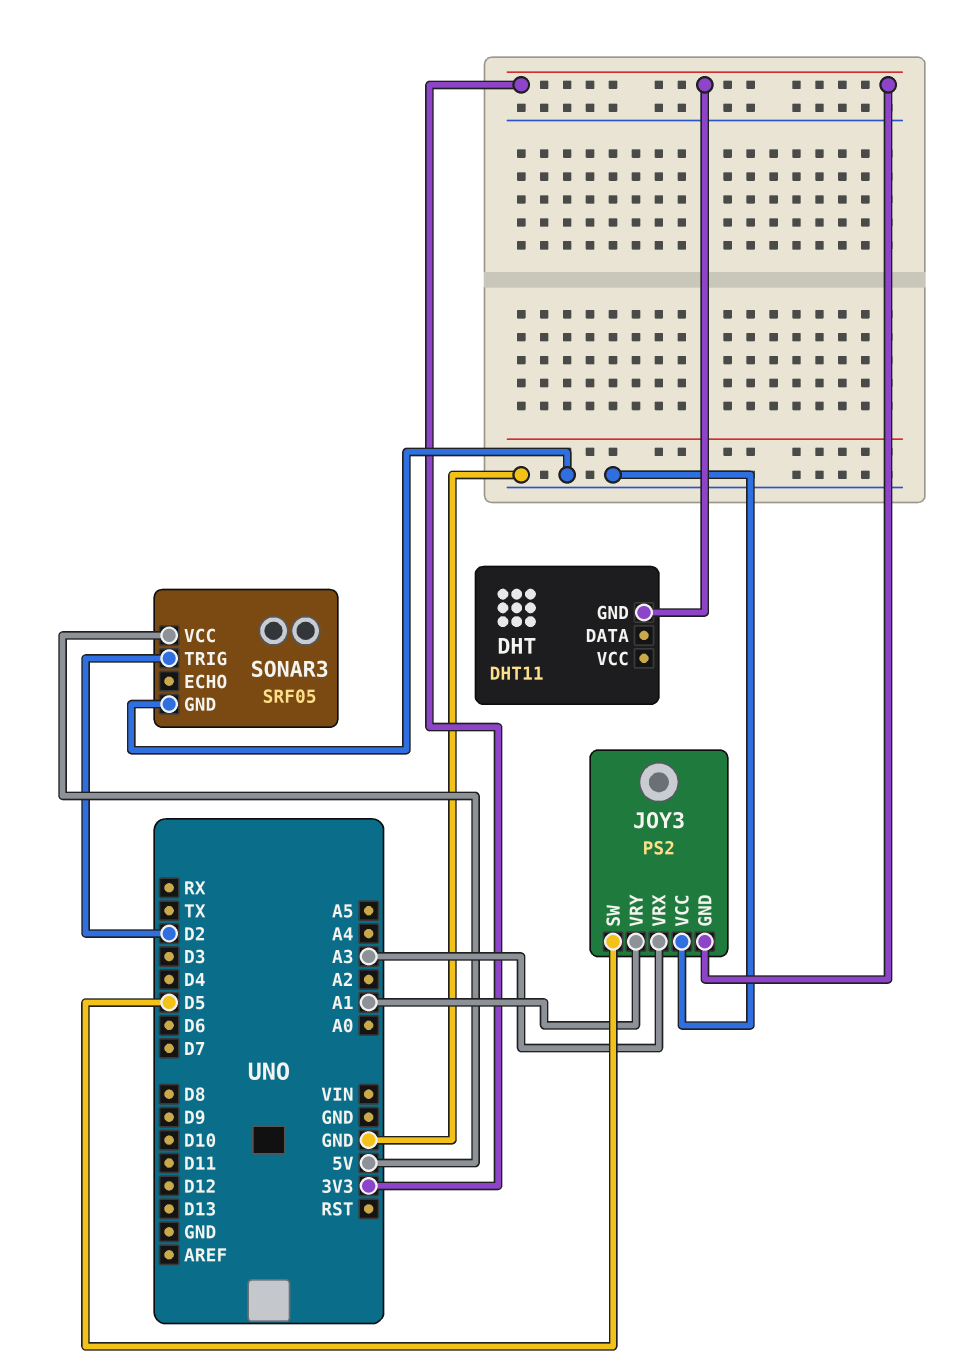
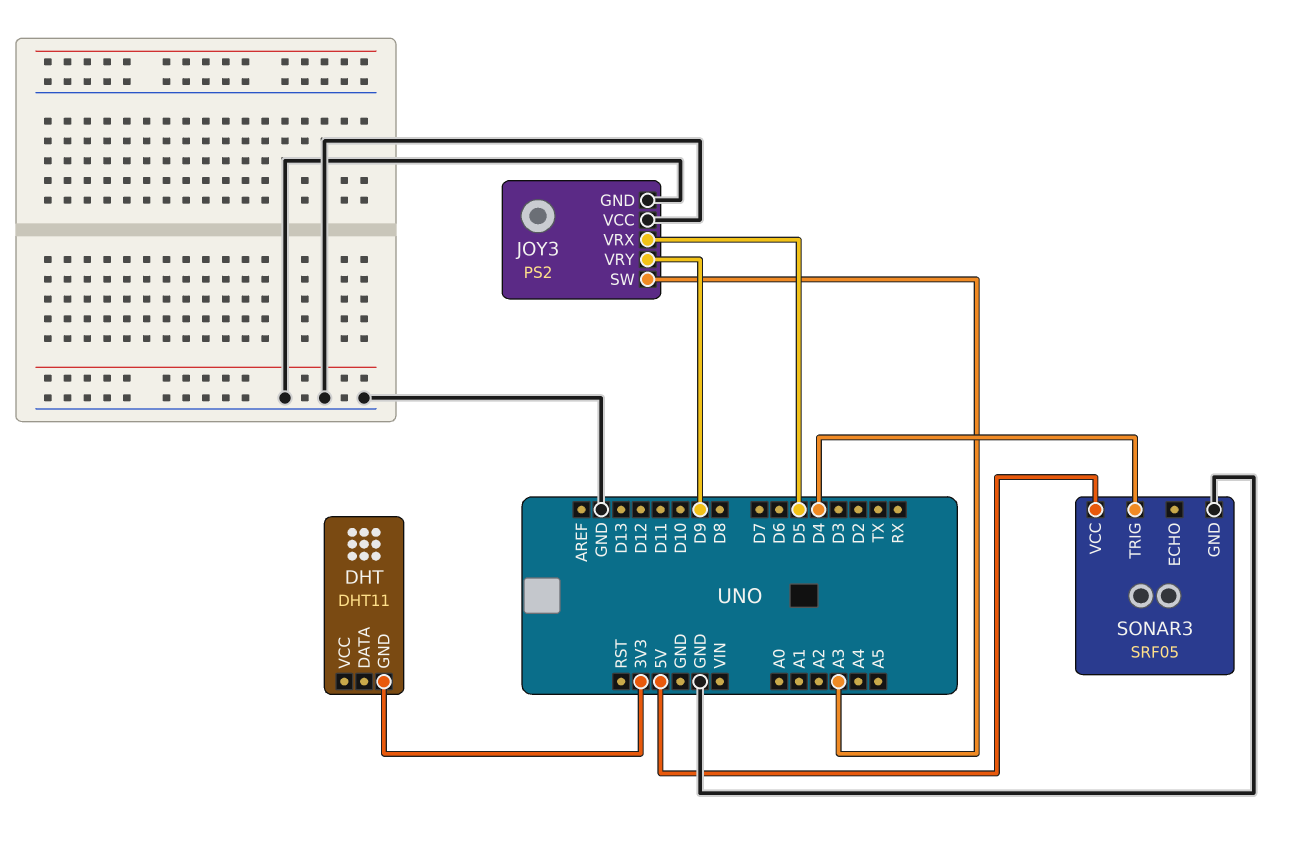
JOY3 pin GND: 3V3 -> GND
JOY3 pin SW: D5 -> A3
JOY3 pin VRX: A3 -> D5
JOY3 pin VRY: A1 -> D9
SONAR3 pin TRIG: D2 -> D4

